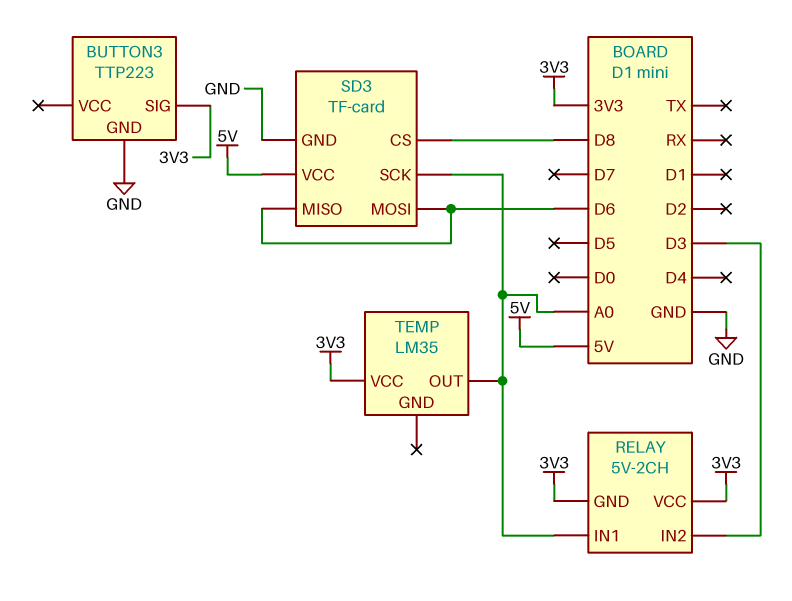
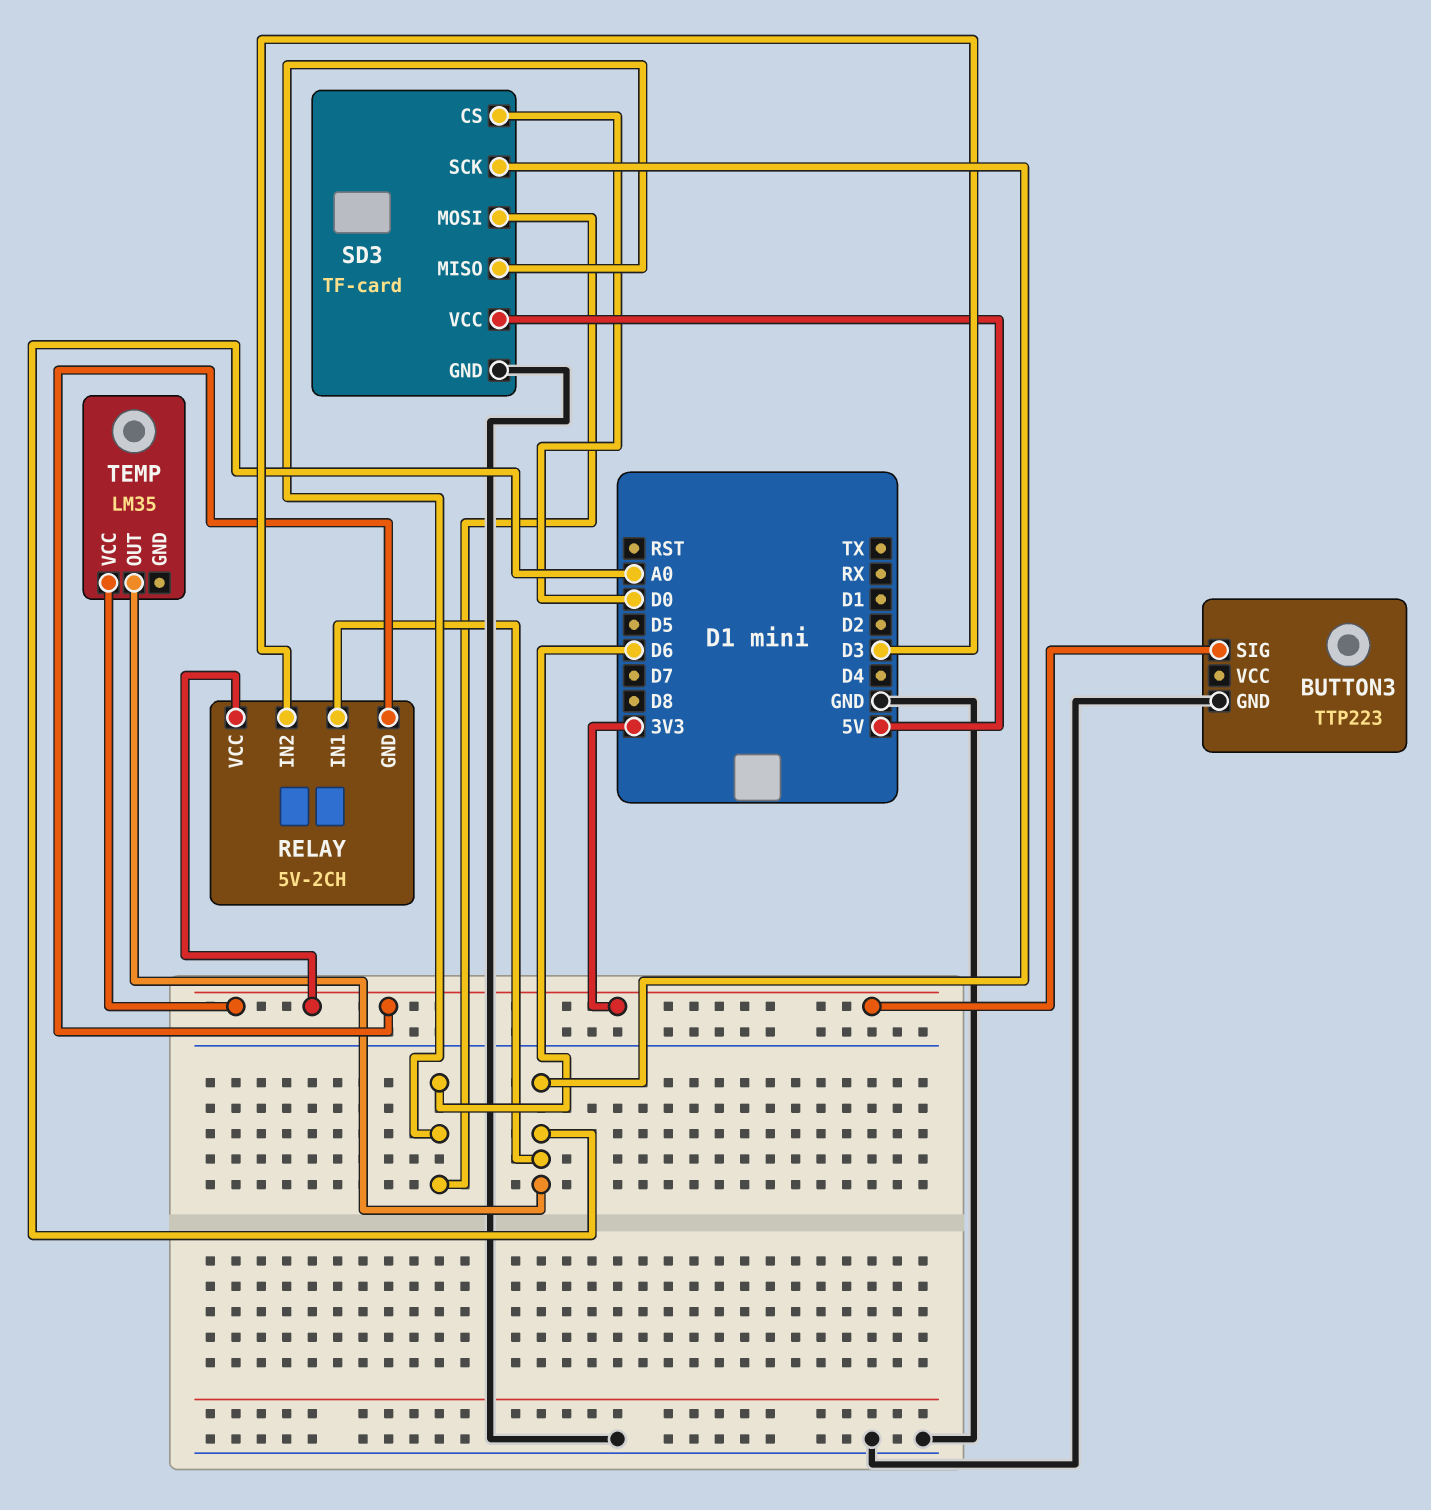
SD3 pin CS: D8 -> D0

